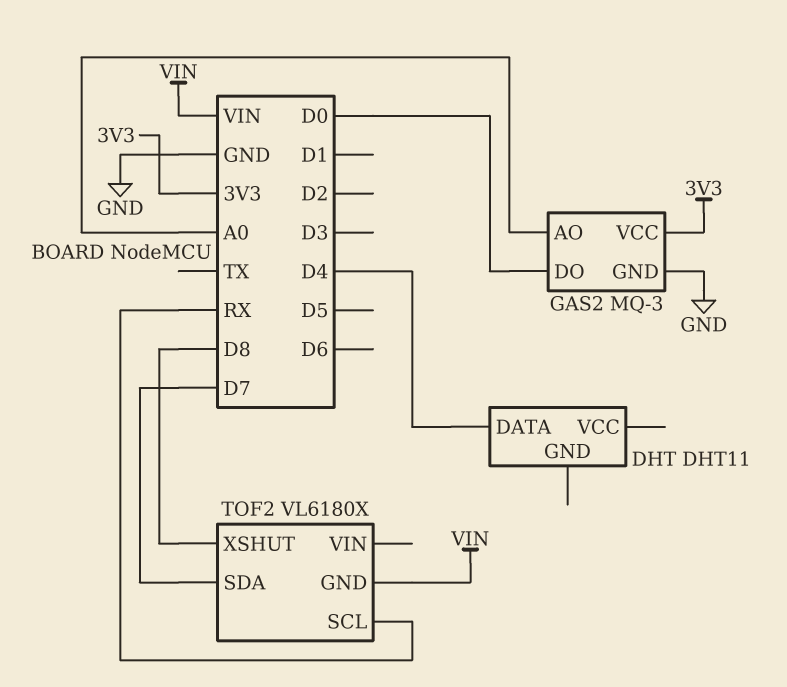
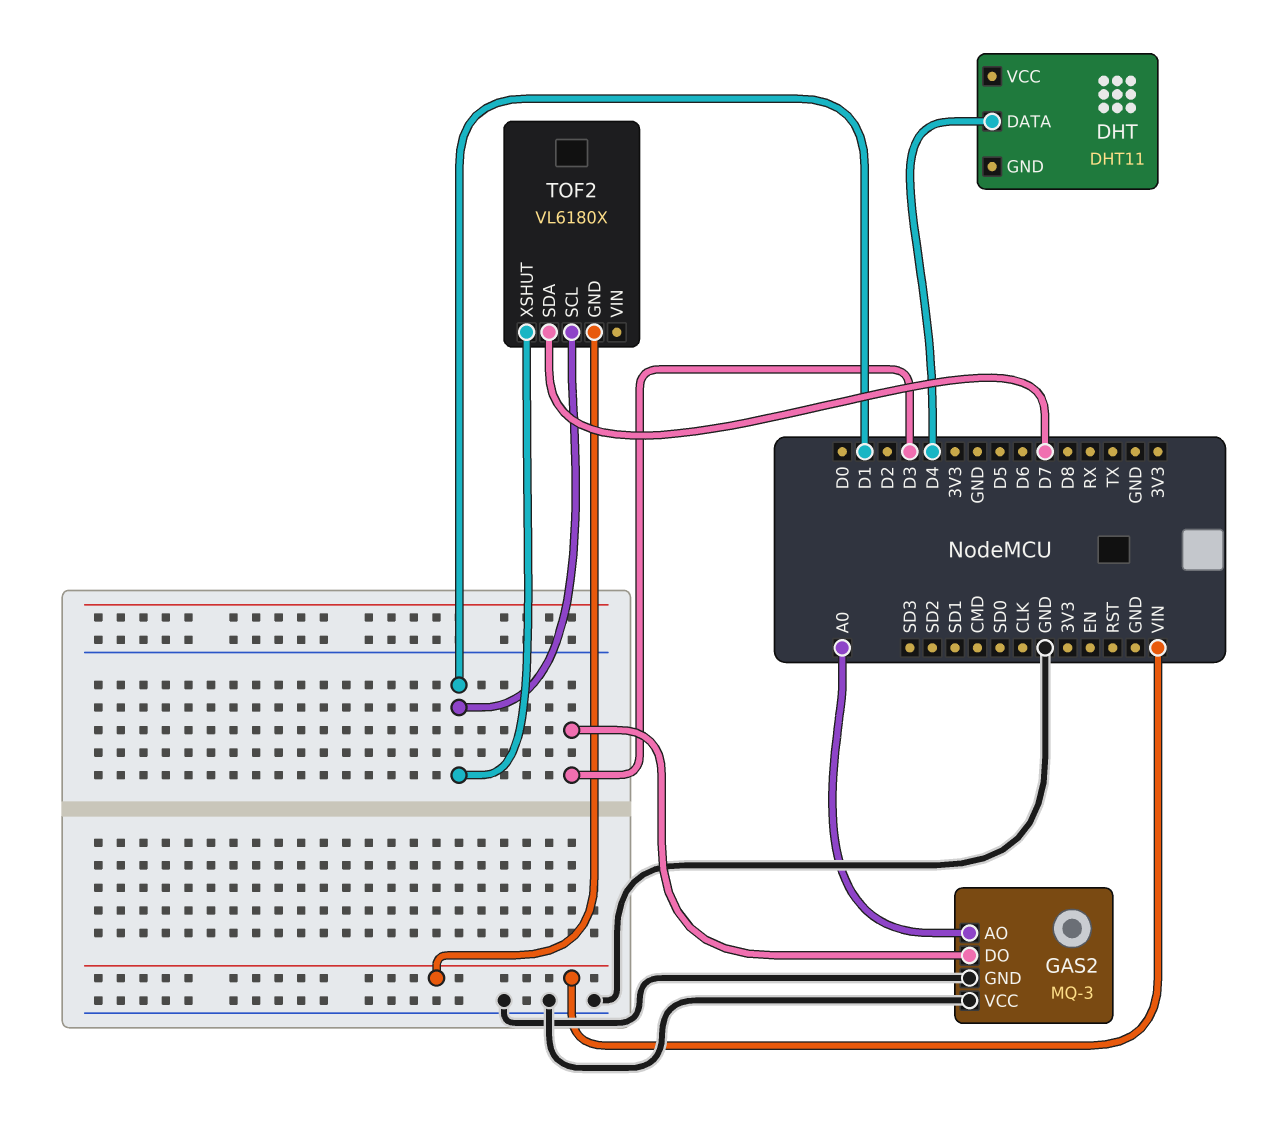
GAS2 pin DO: D0 -> D3
GAS2 pin VCC: 3V3 -> GND
TOF2 pin SCL: RX -> D1
TOF2 pin XSHUT: D8 -> D1

